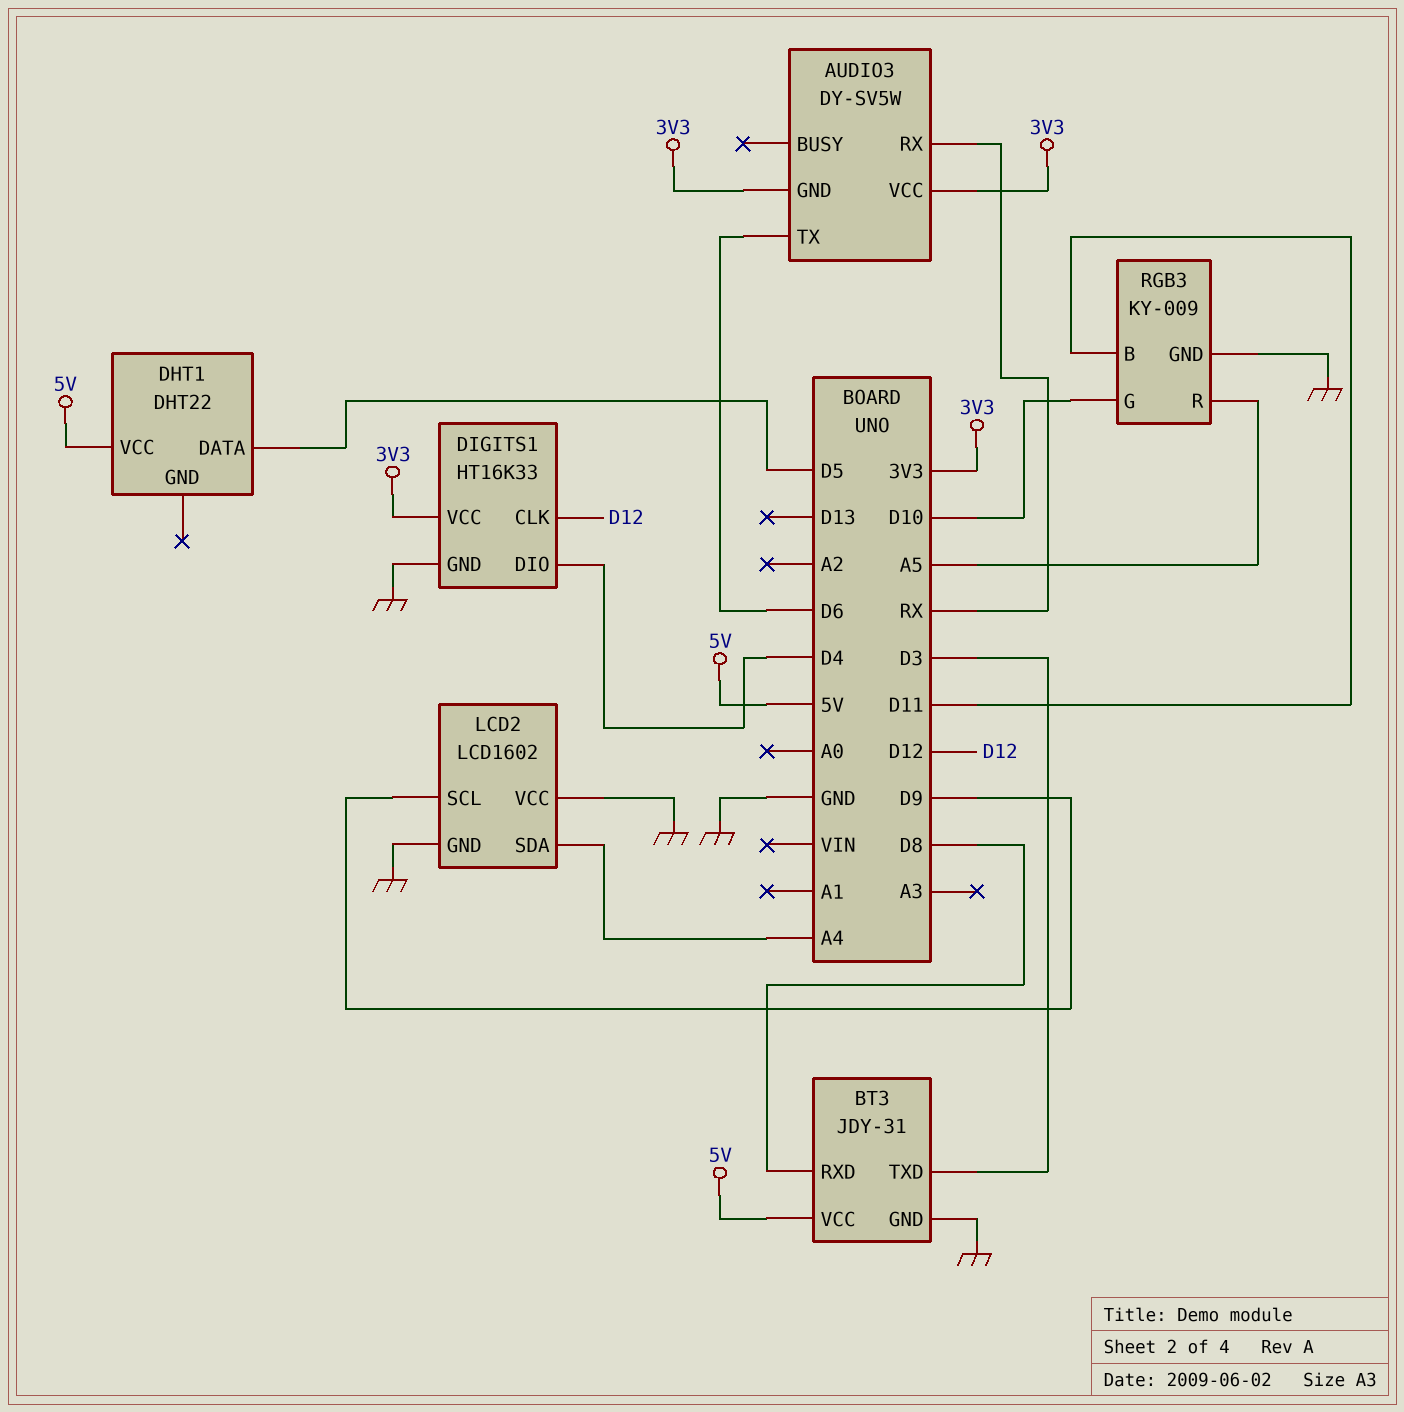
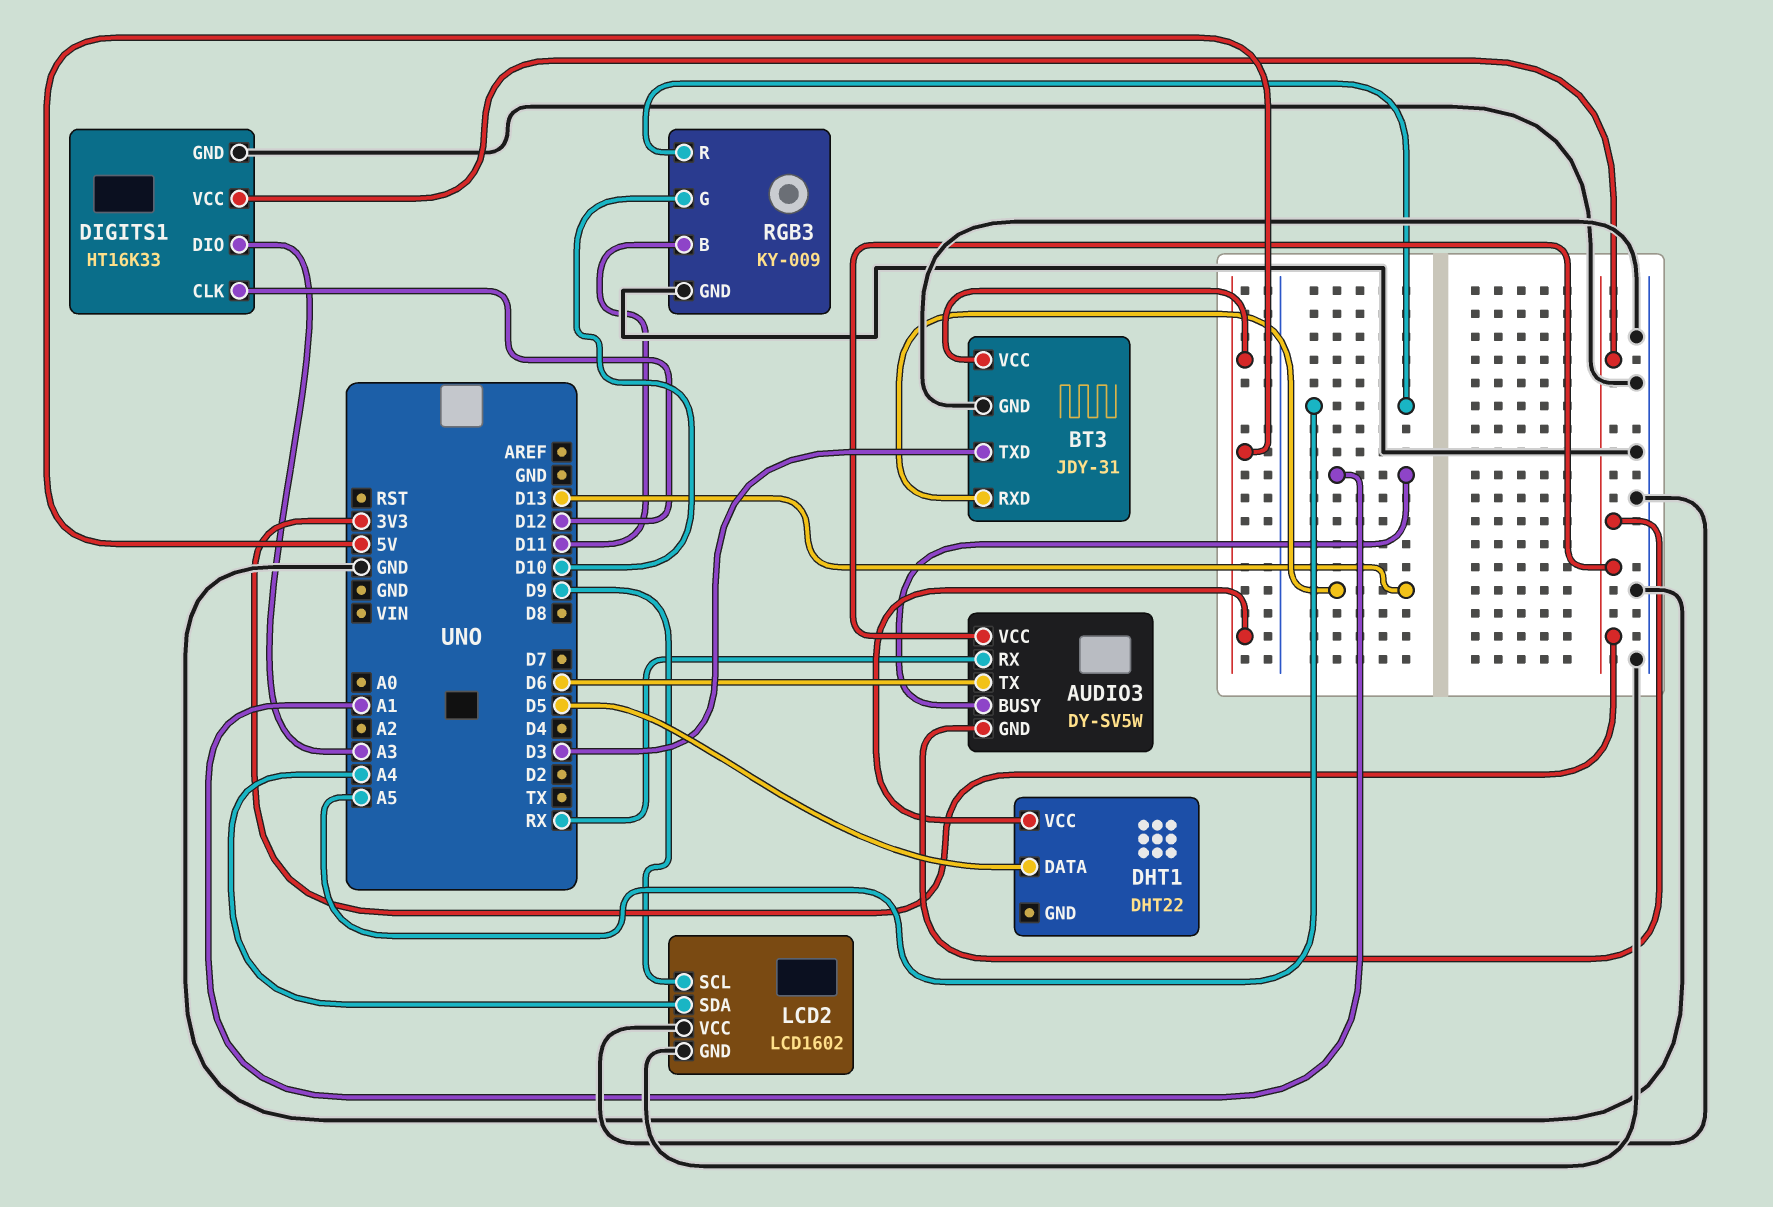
AUDIO3 pin BUSY: none -> A1
BT3 pin RXD: D8 -> D13
DIGITS1 pin DIO: D4 -> A3

